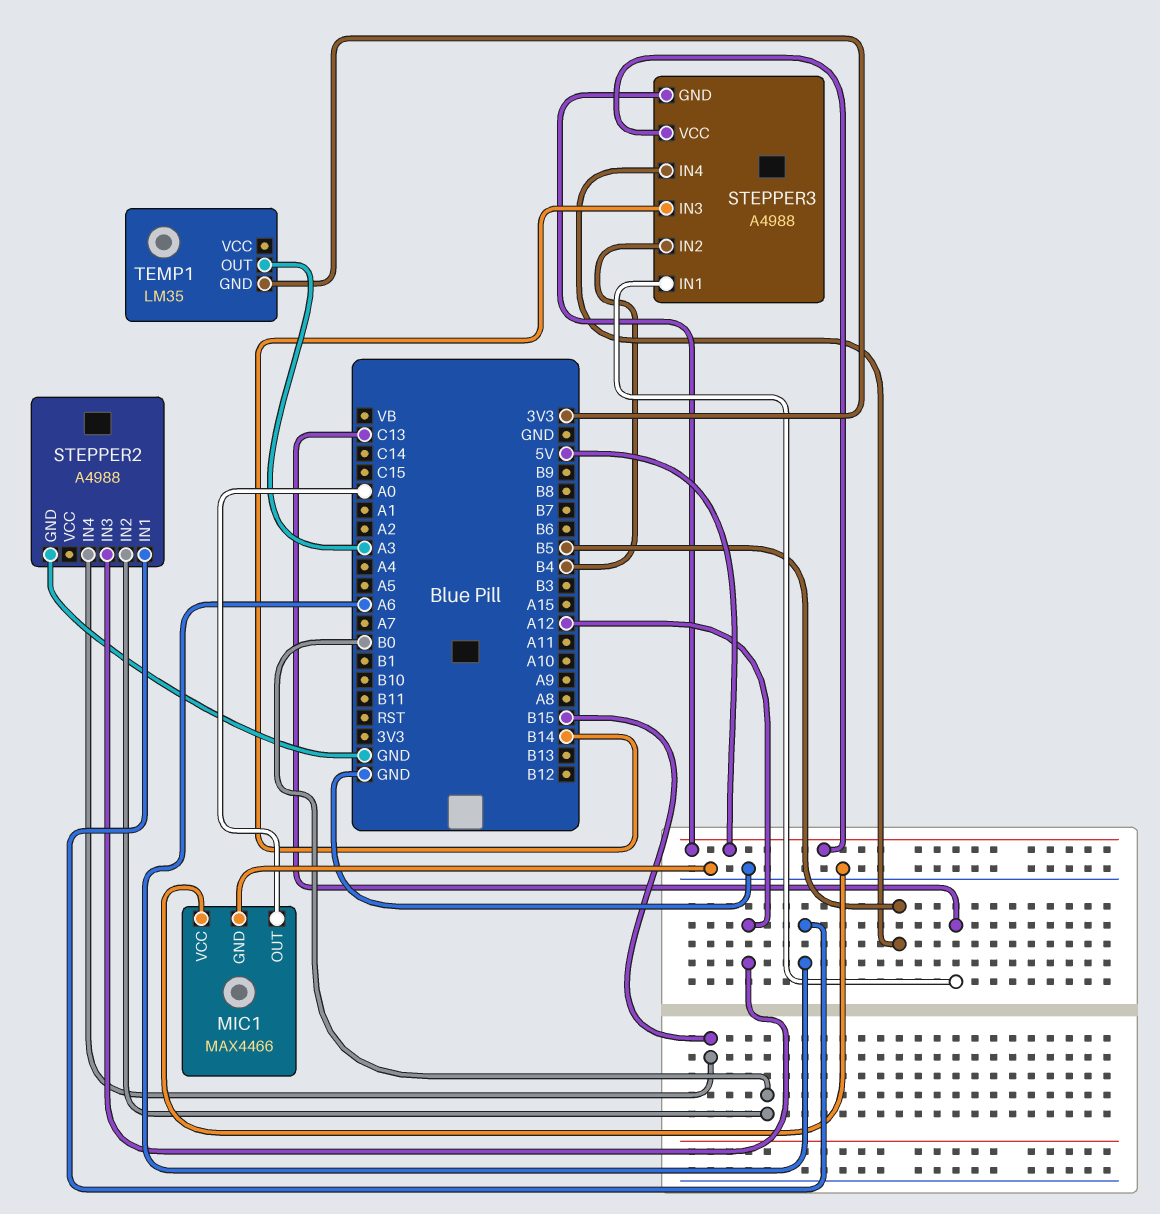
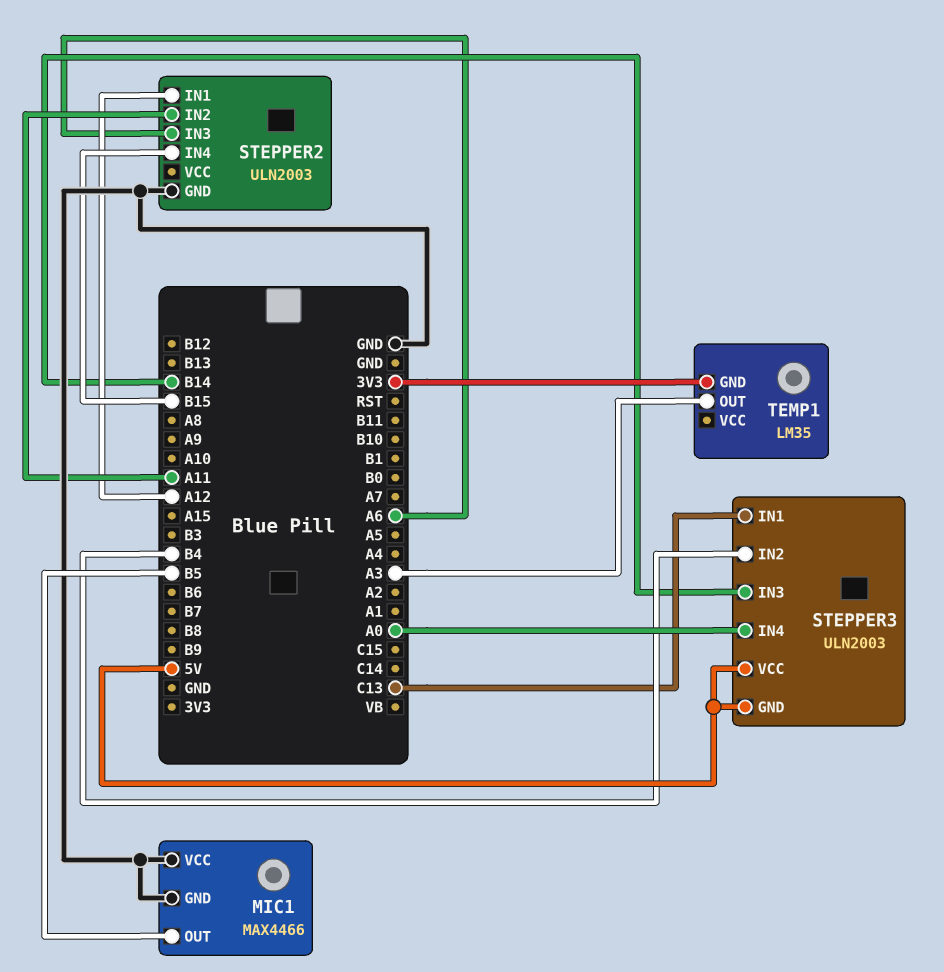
MIC1 pin OUT: A0 -> B5
STEPPER2: A4988 -> ULN2003
STEPPER2 pin IN1: A6 -> A12
STEPPER2 pin IN2: B0 -> A11
STEPPER2 pin IN3: A12 -> A6
STEPPER3: A4988 -> ULN2003
STEPPER3 pin IN4: B5 -> A0

